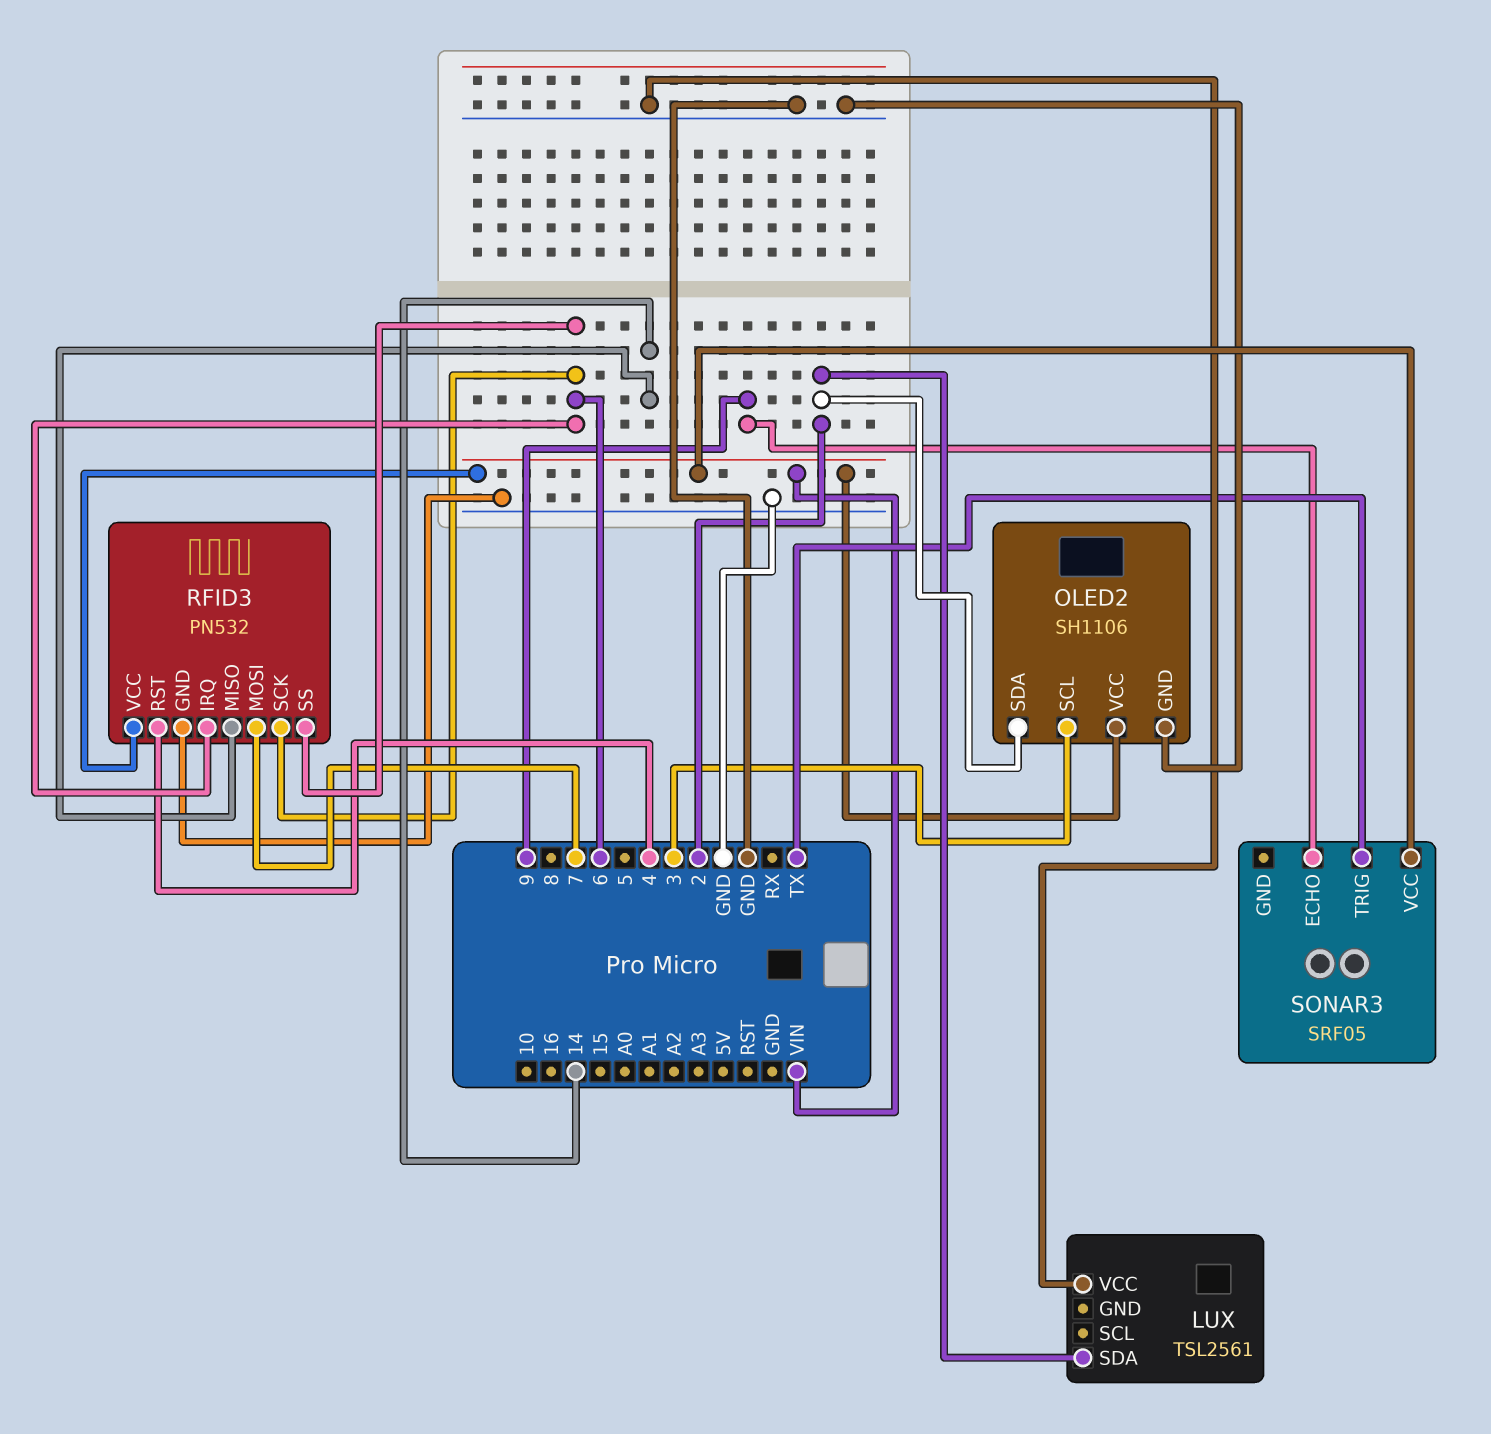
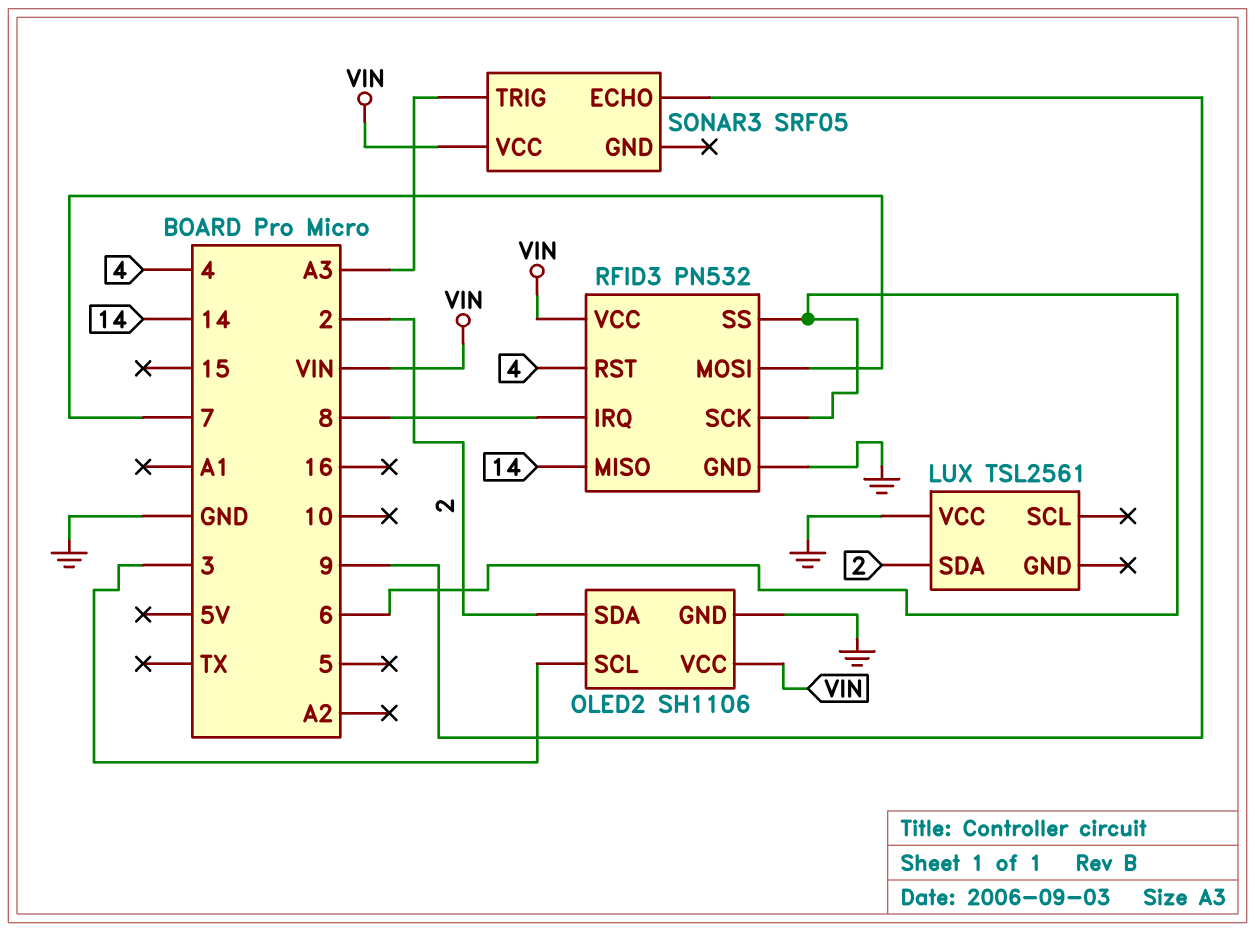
RFID3 pin IRQ: 6 -> 8
SONAR3 pin TRIG: TX -> A3

